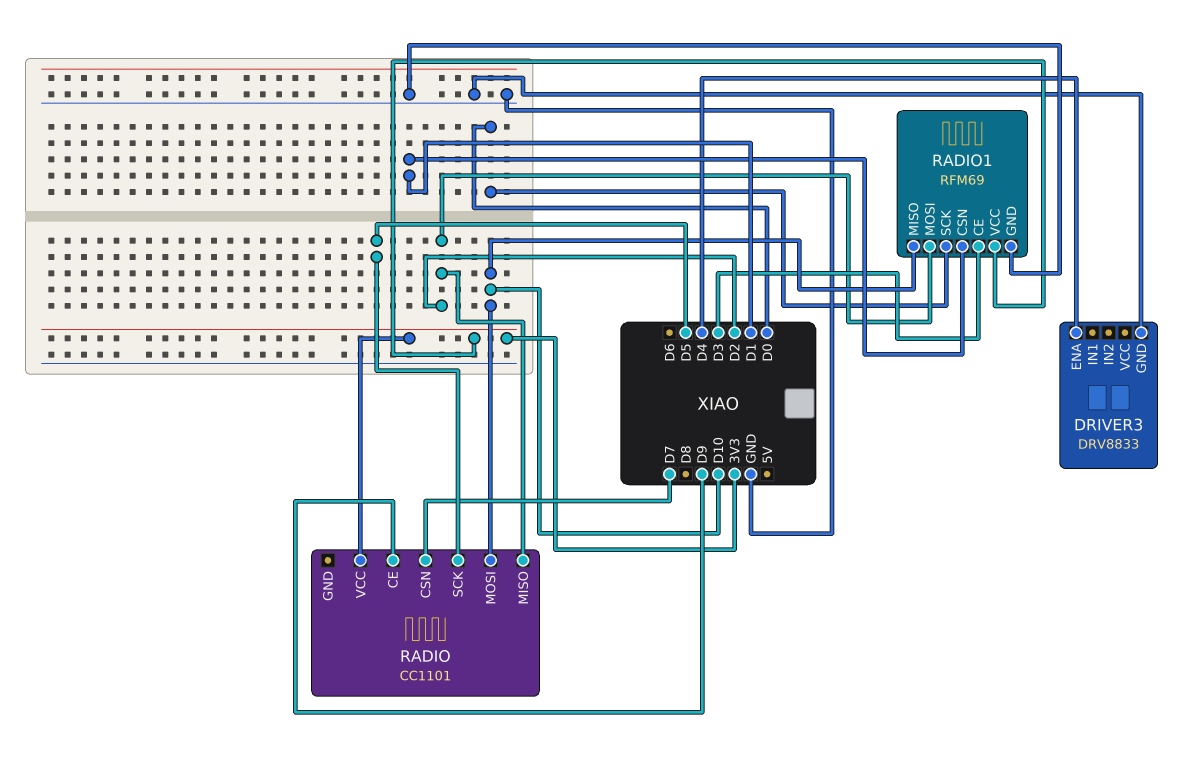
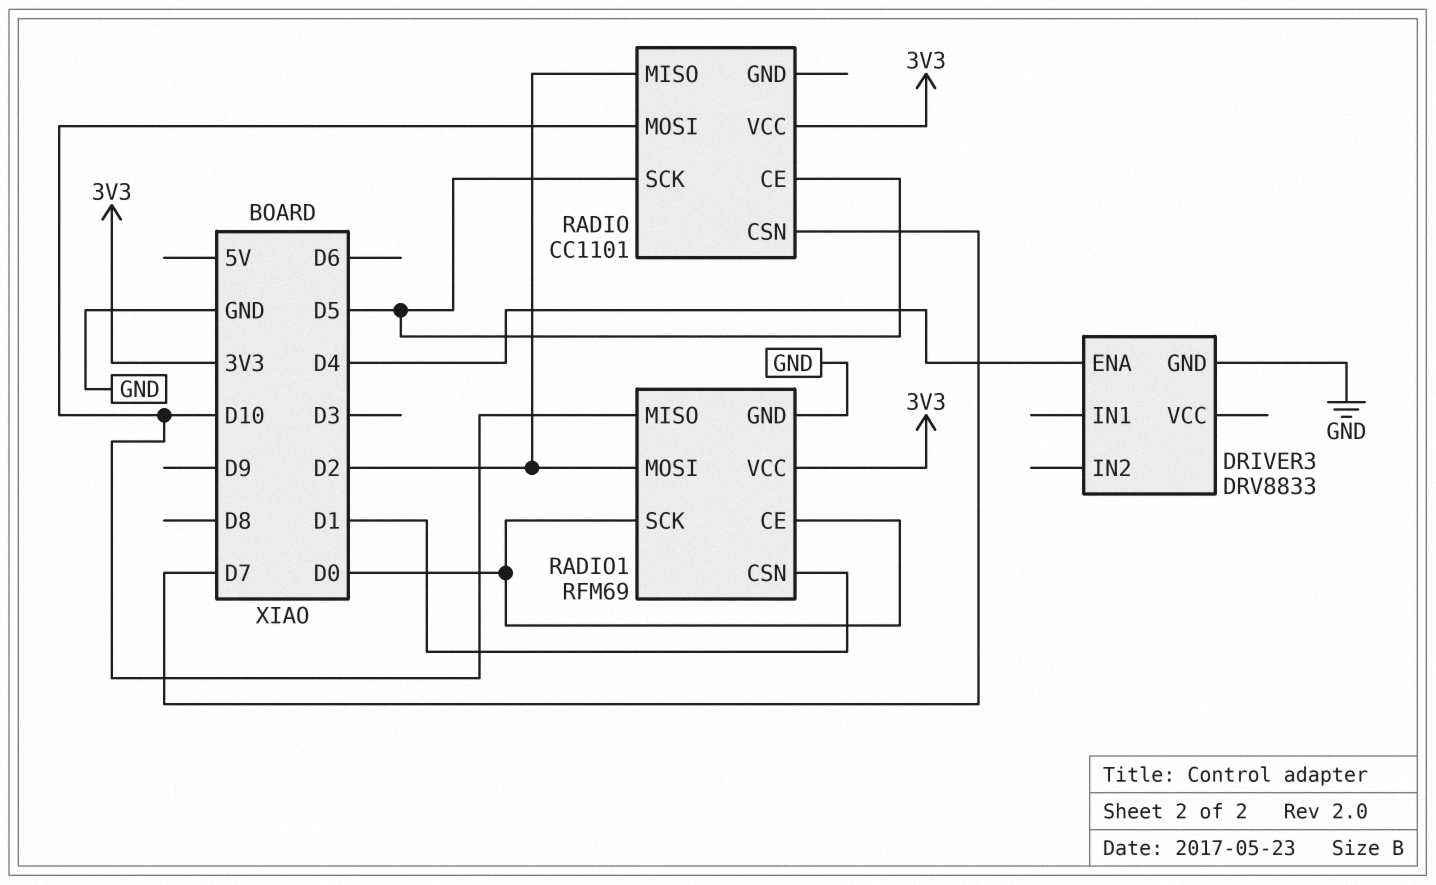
RADIO pin CE: D9 -> D5
RADIO1 pin CE: D3 -> D0

